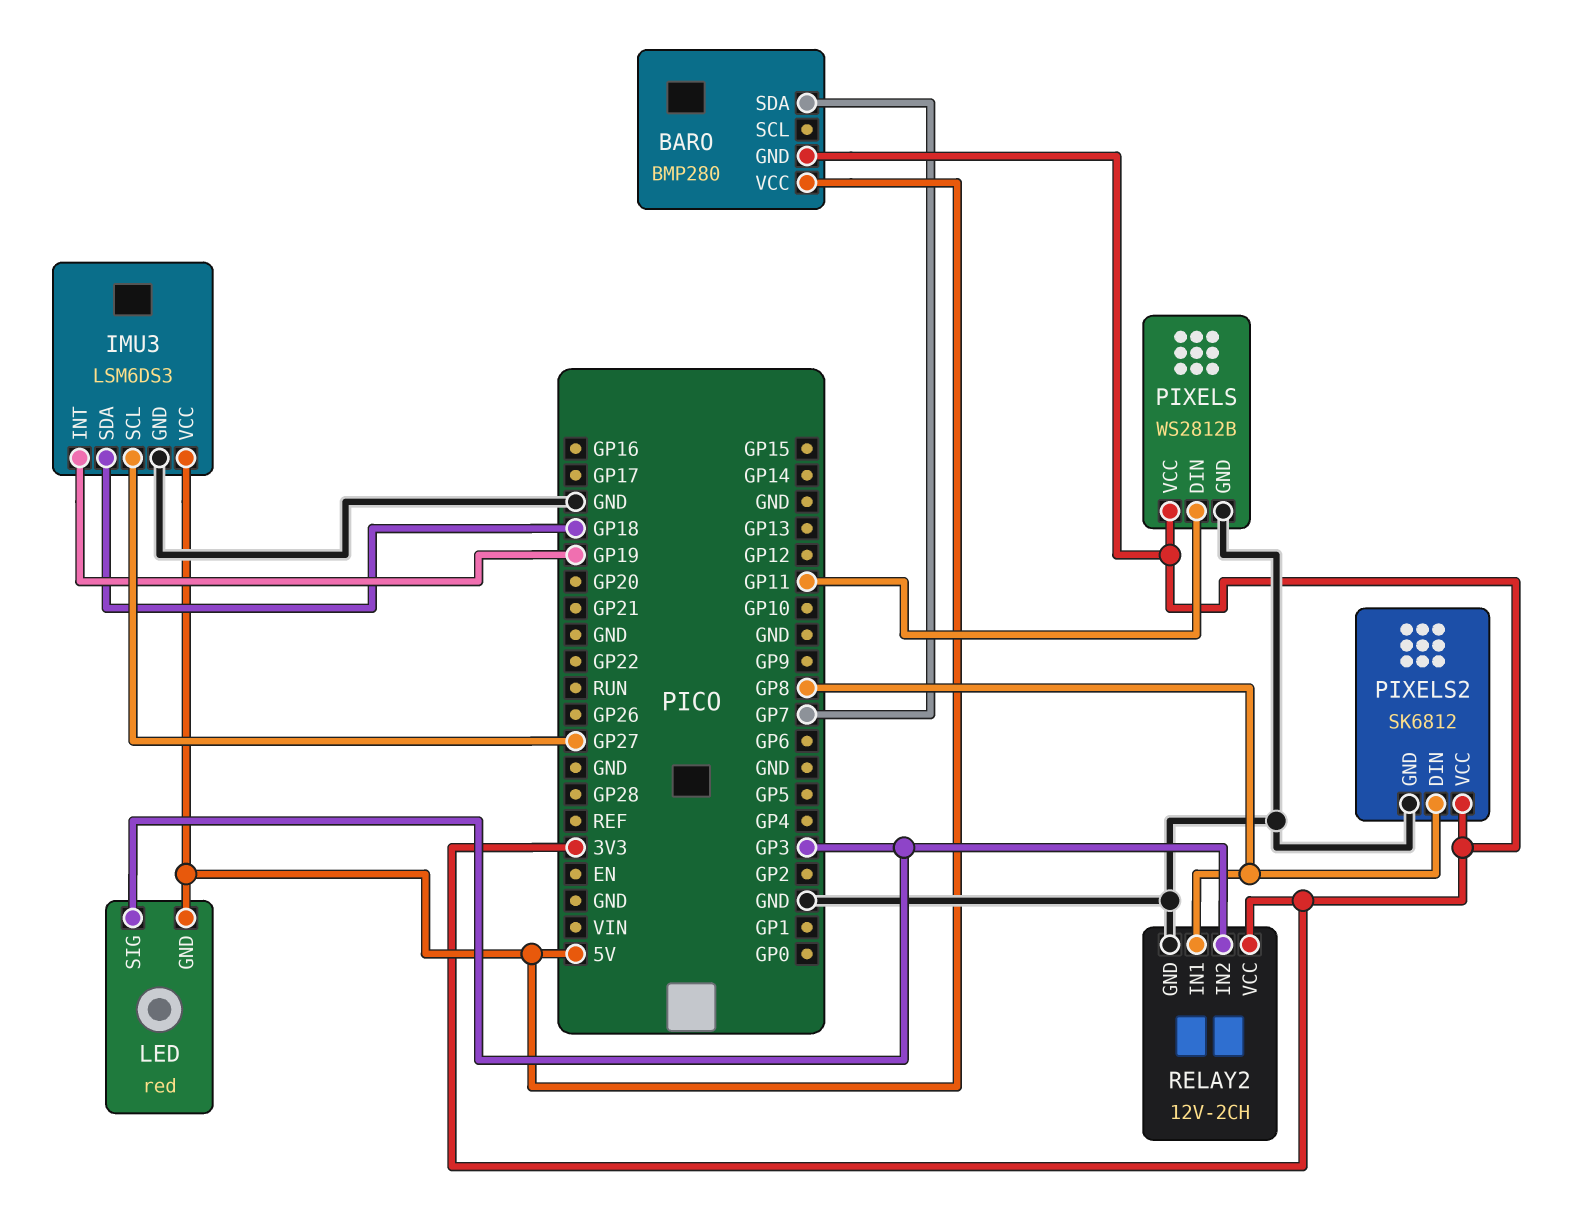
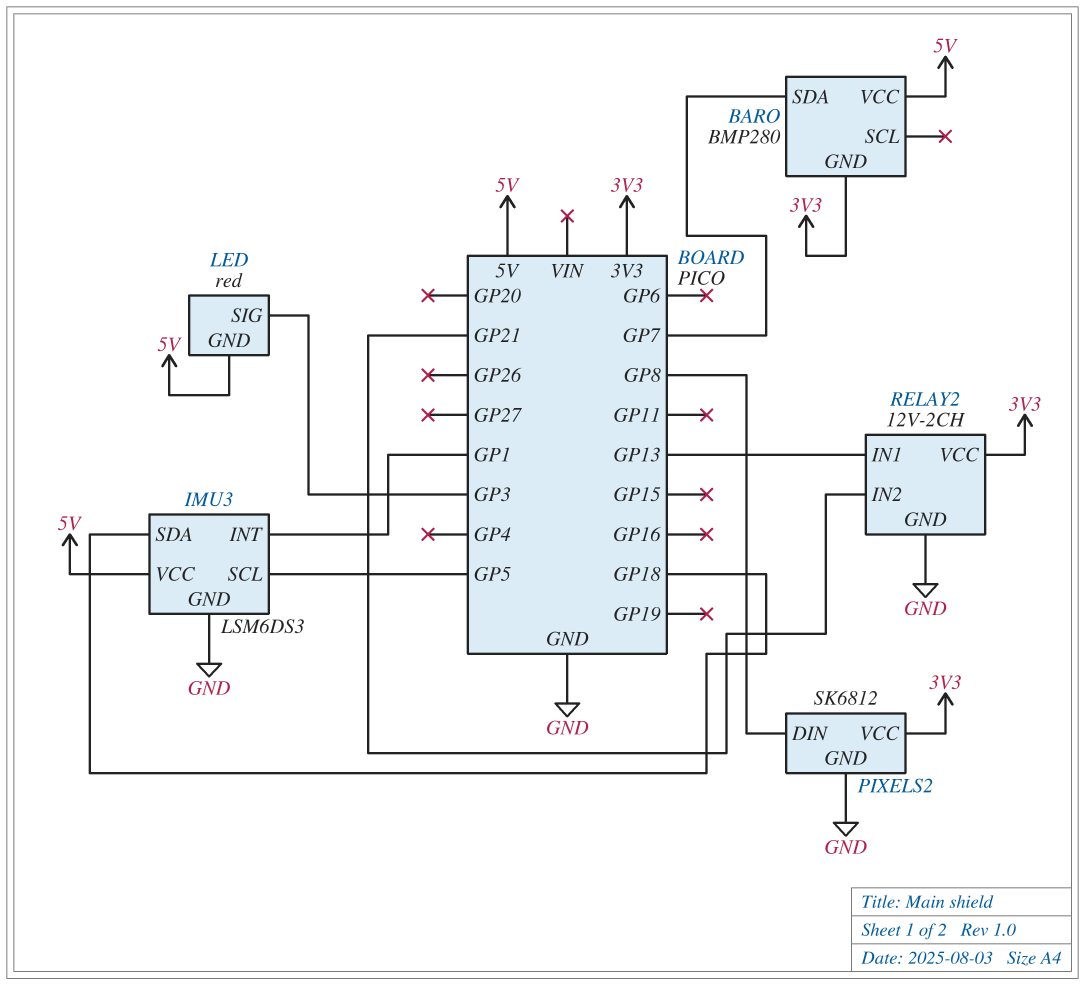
IMU3 pin INT: GP19 -> GP1
IMU3 pin SCL: GP27 -> GP5
PIXELS: WS2812B -> none
PIXELS pin DIN: GP11 -> none
PIXELS pin GND: GND -> none
PIXELS pin VCC: 3V3 -> none
RELAY2 pin IN1: GP8 -> GP13
RELAY2 pin IN2: GP3 -> GP21

